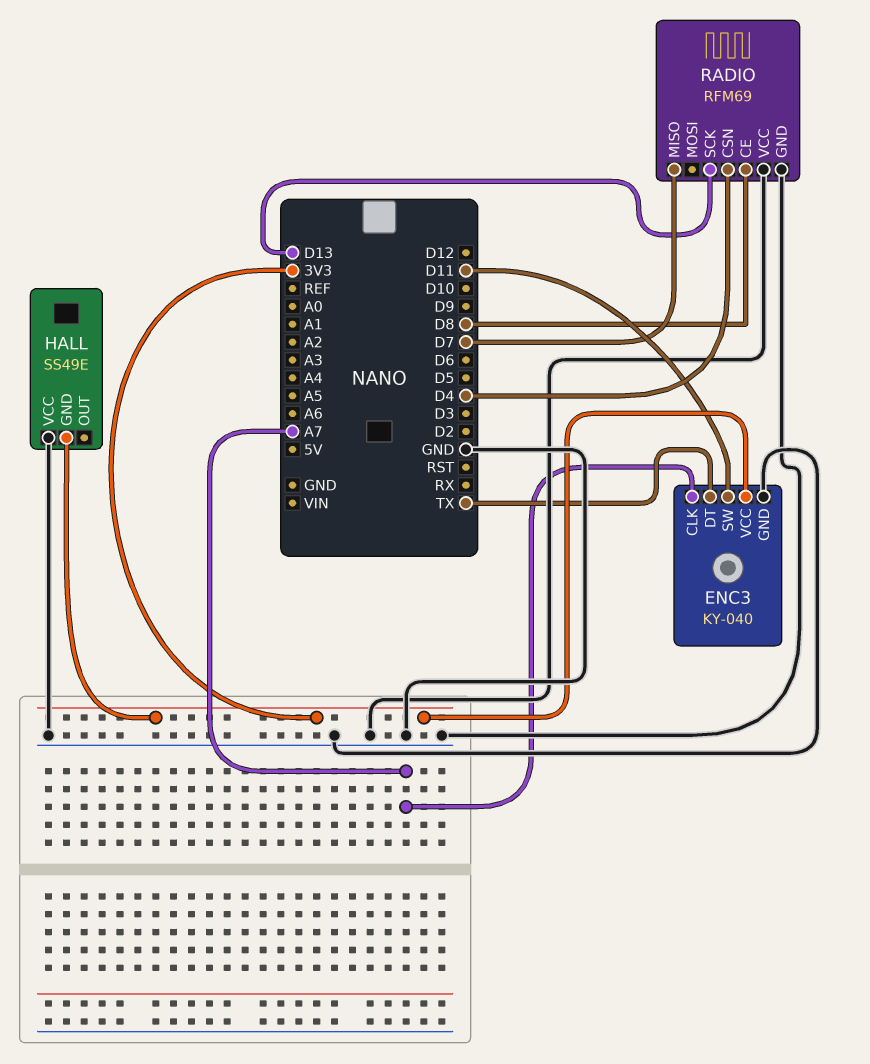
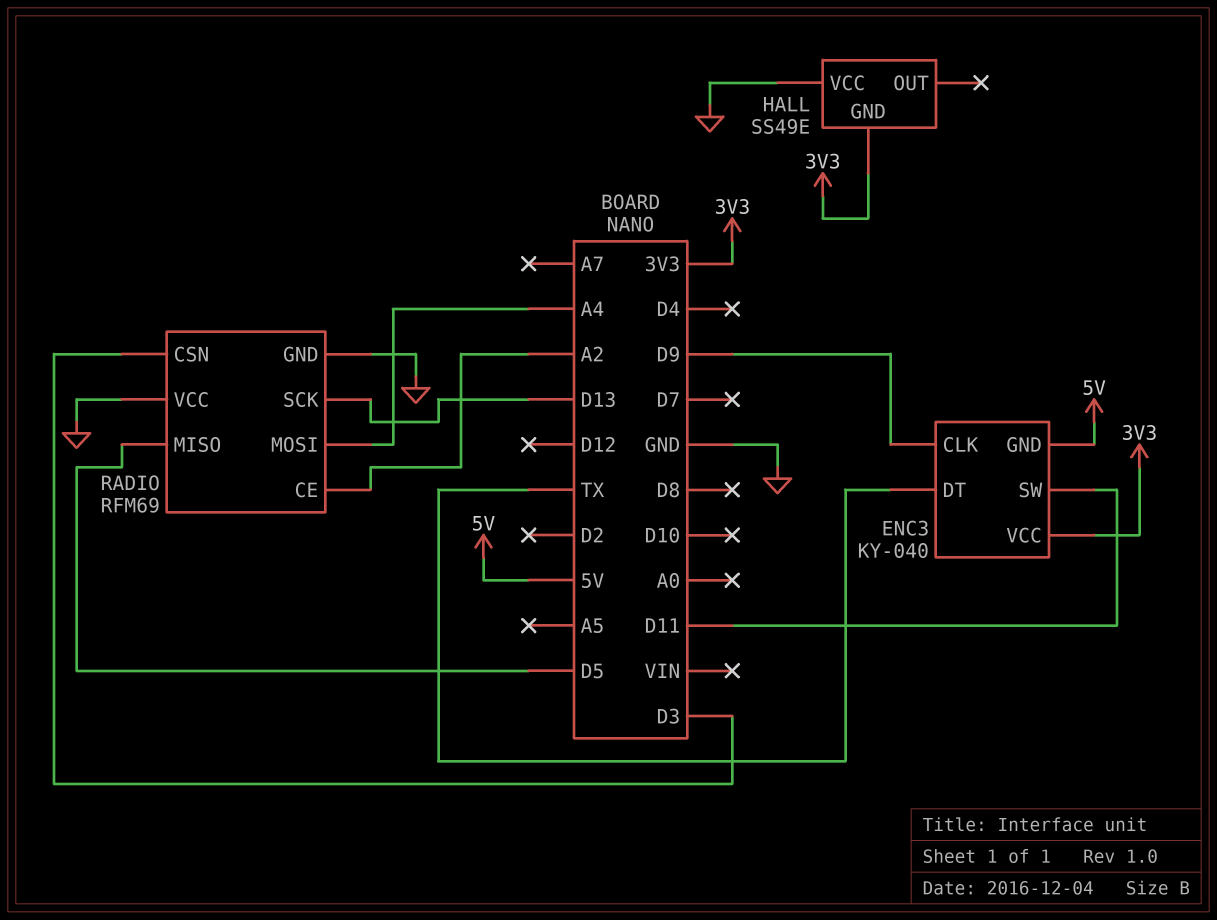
ENC3 pin CLK: A7 -> D9
ENC3 pin GND: GND -> 5V
RADIO pin CE: D8 -> A2
RADIO pin CSN: D4 -> D3
RADIO pin MISO: D7 -> D5
RADIO pin MOSI: none -> A4

